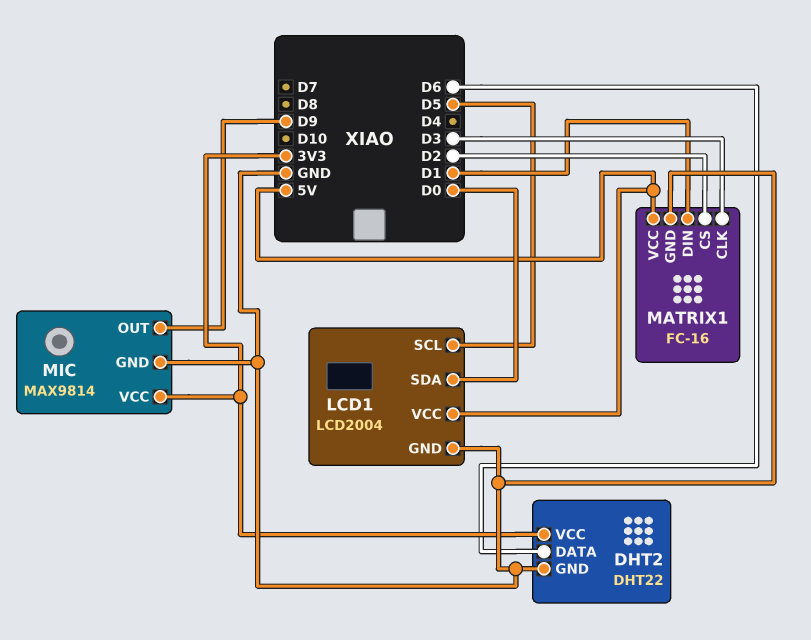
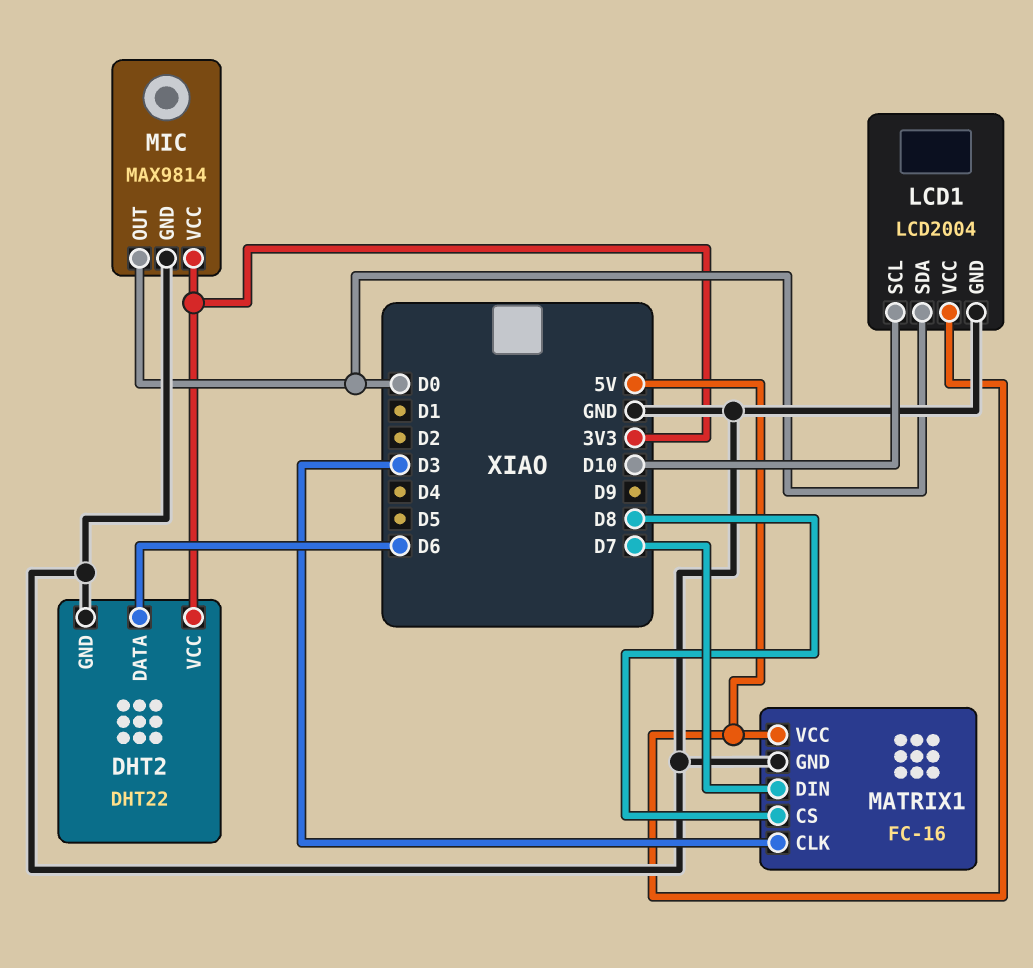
LCD1 pin SCL: D5 -> D10
MATRIX1 pin CS: D2 -> D8
MATRIX1 pin DIN: D1 -> D7
MIC pin OUT: D9 -> D0

